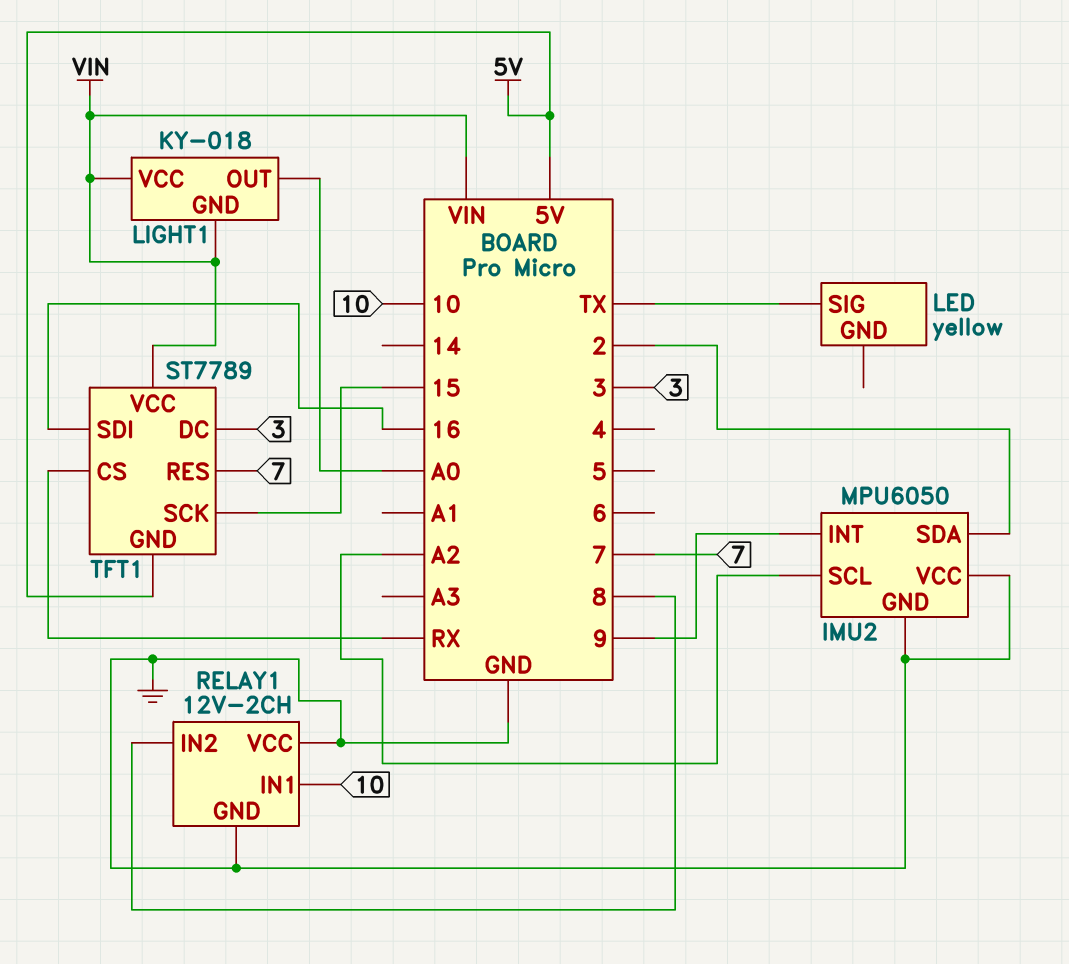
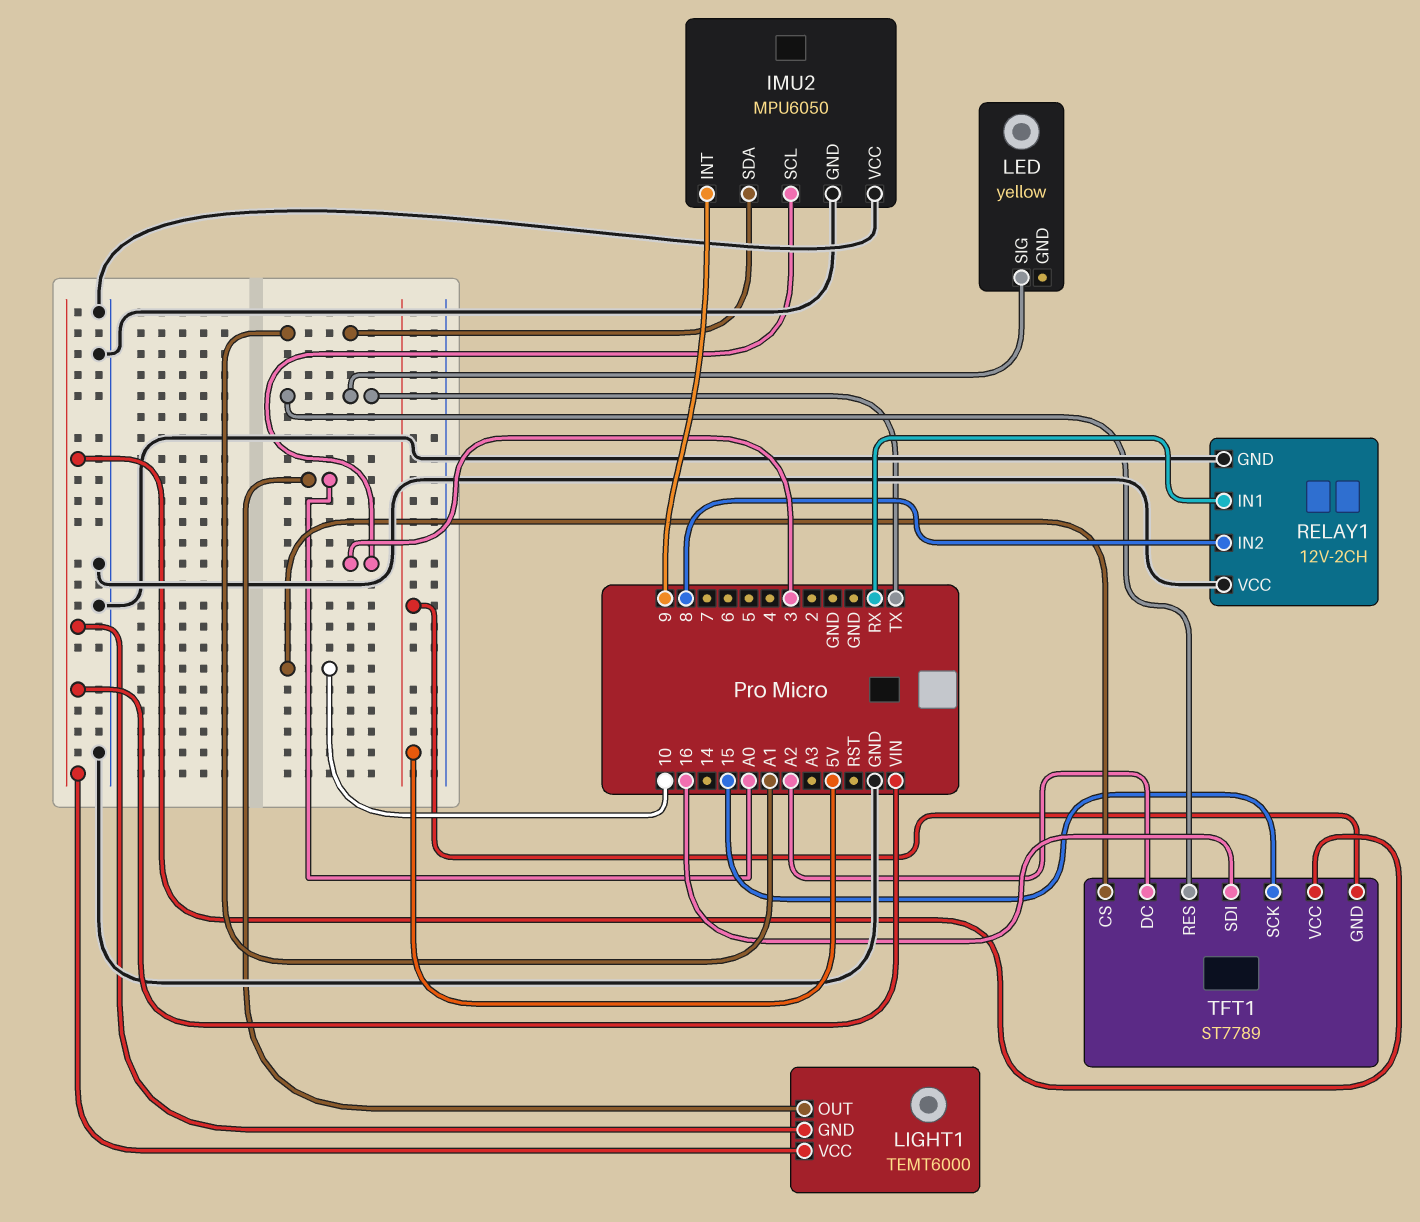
IMU2 pin SCL: A2 -> 3
IMU2 pin SDA: 2 -> A1
LIGHT1: KY-018 -> TEMT6000
RELAY1 pin IN1: 10 -> RX
TFT1 pin CS: RX -> 10
TFT1 pin DC: 3 -> A2
TFT1 pin RES: 7 -> TX

